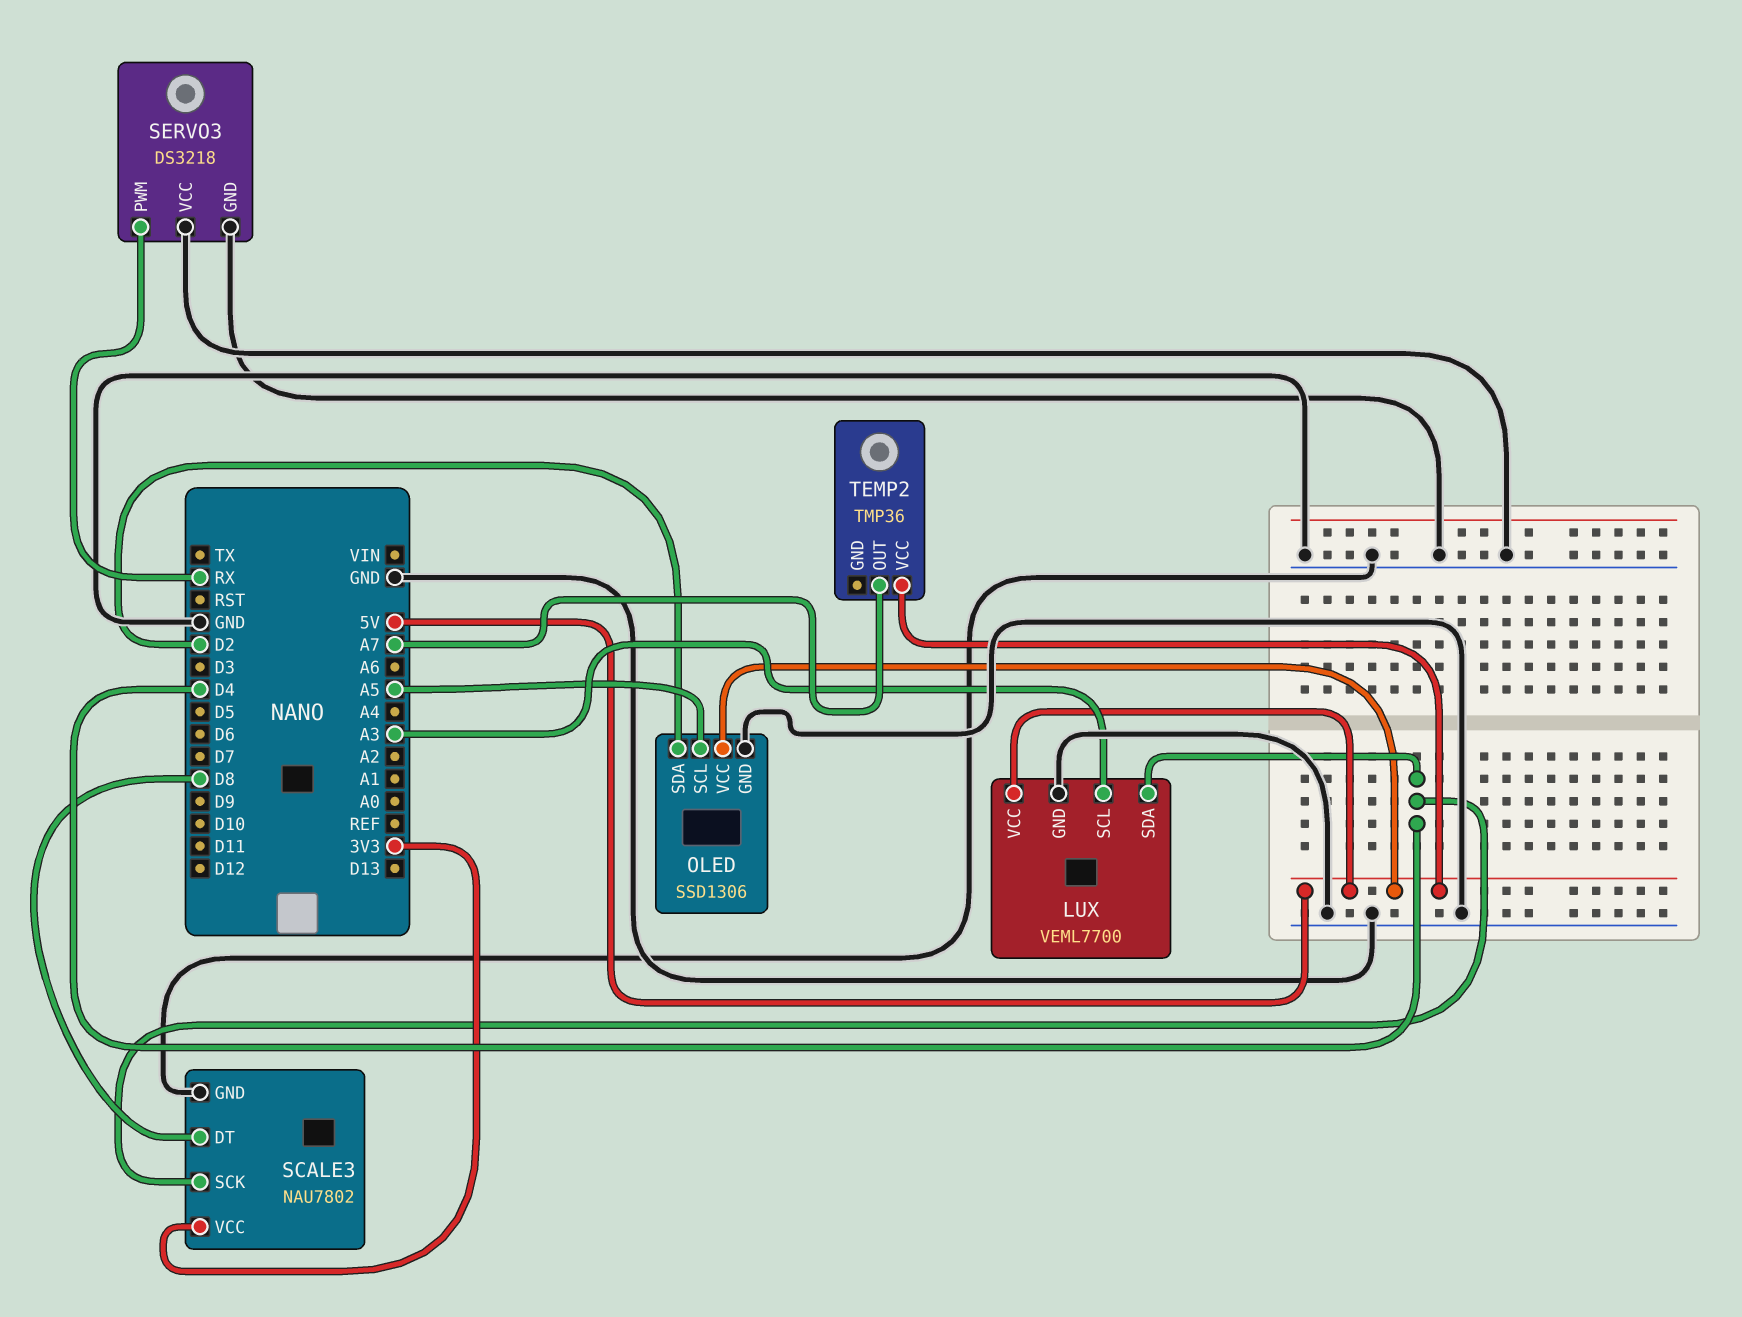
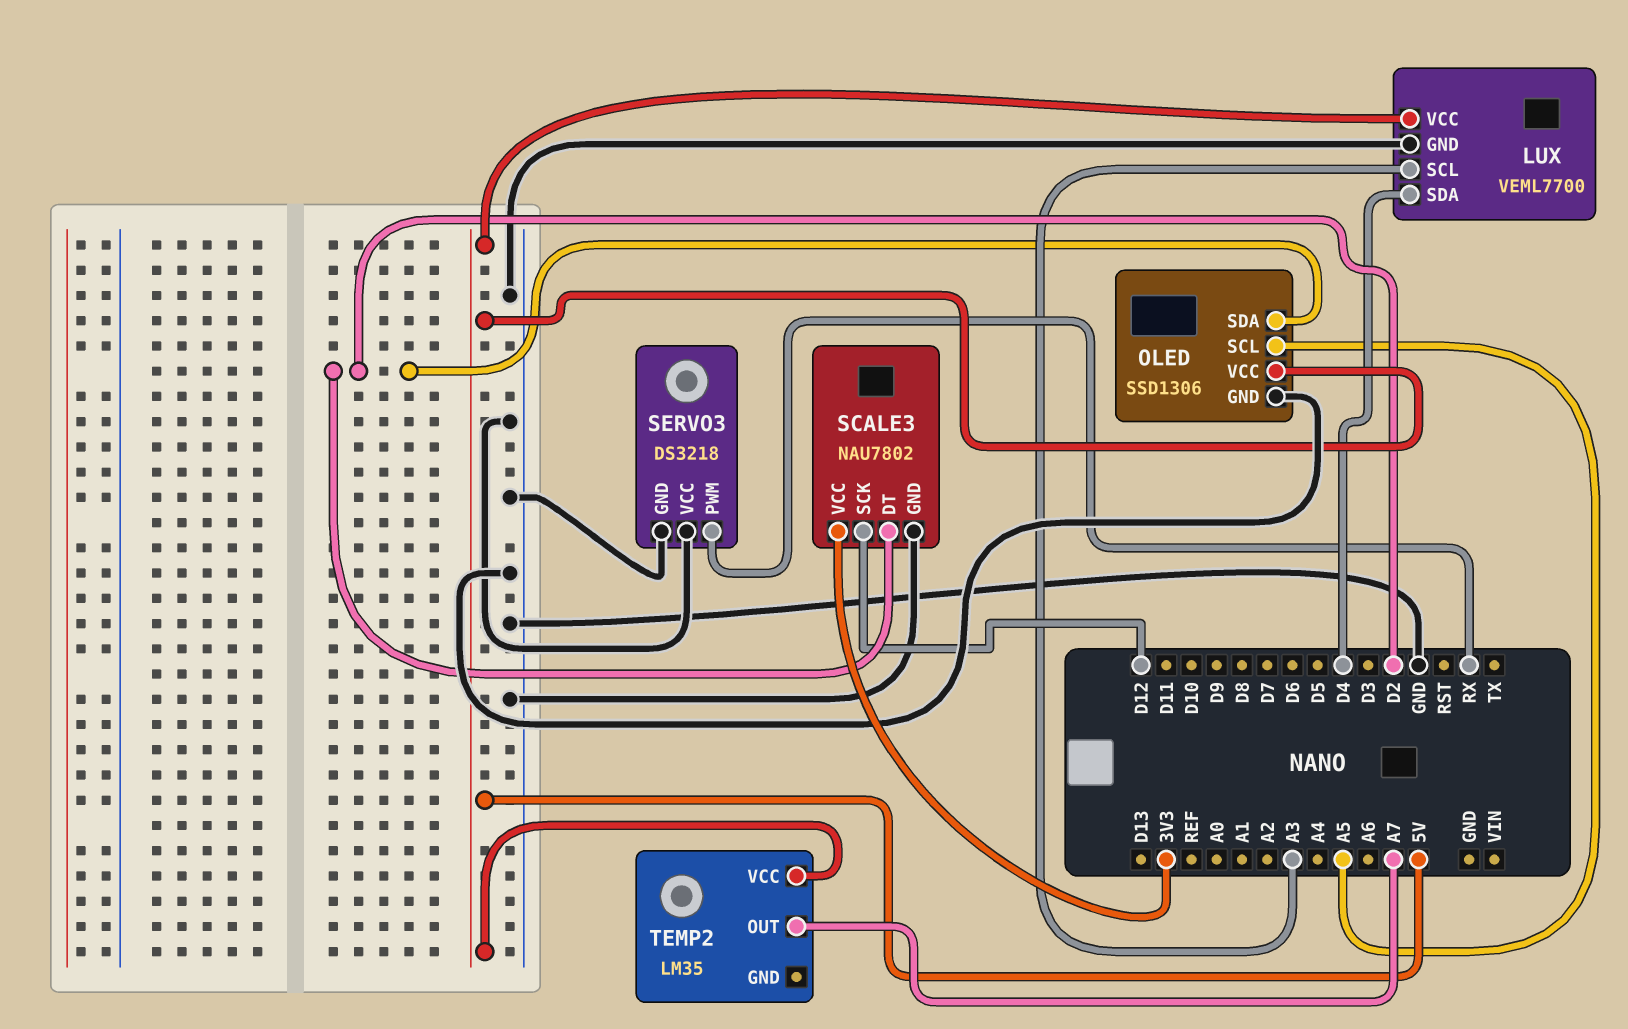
SCALE3 pin DT: D8 -> D2
SCALE3 pin SCK: D4 -> D12
TEMP2: TMP36 -> LM35

